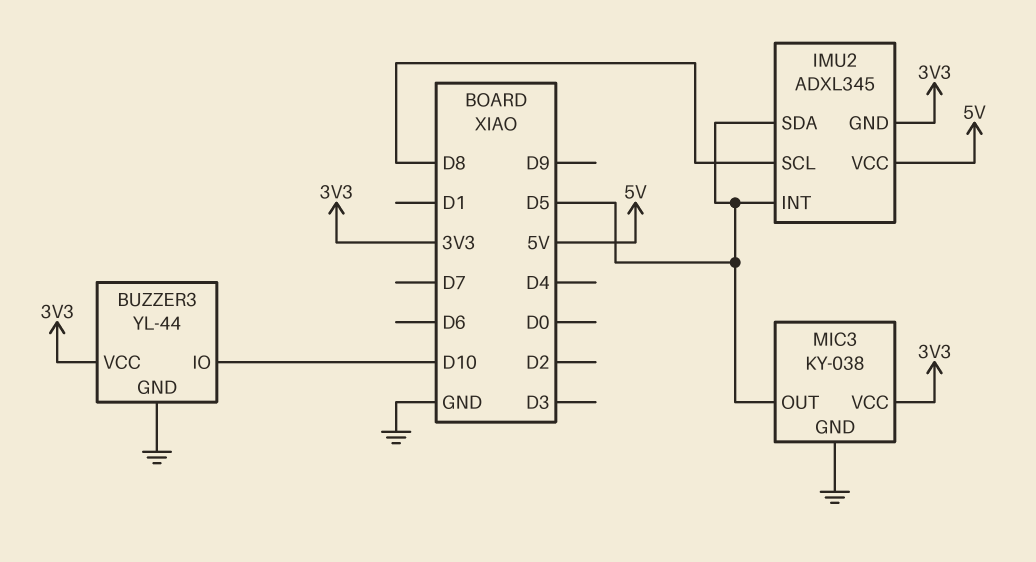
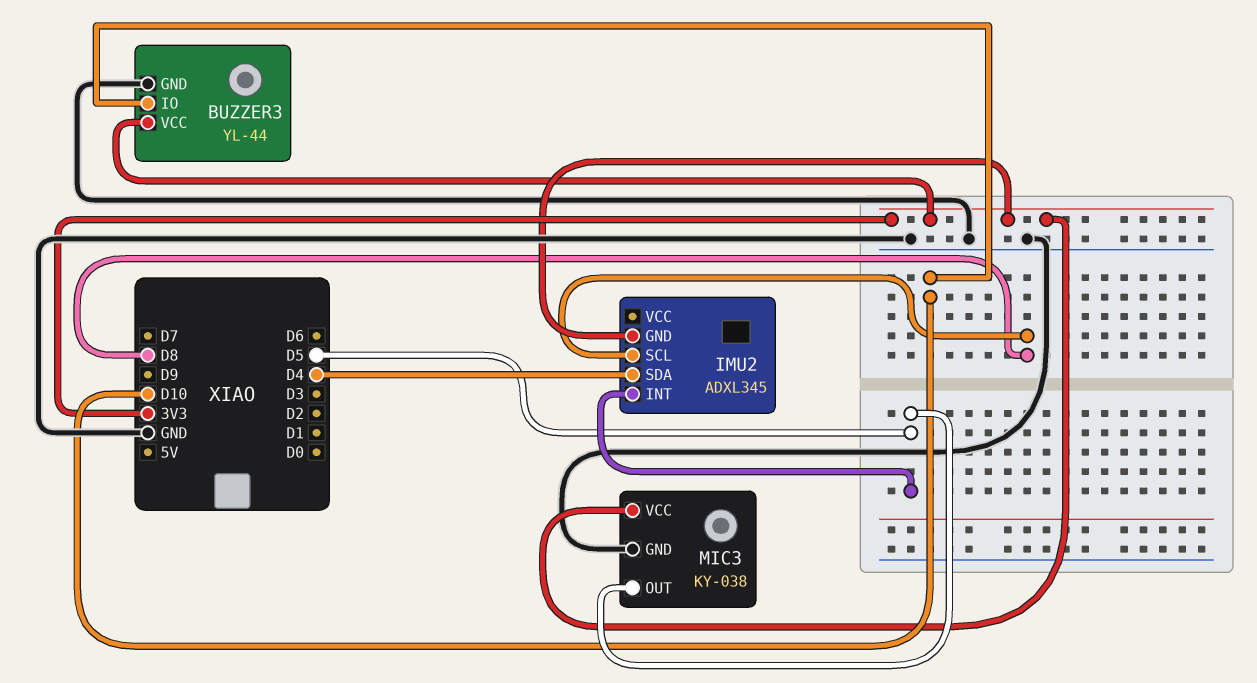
IMU2 pin SDA: D5 -> D4
IMU2 pin VCC: 5V -> none

